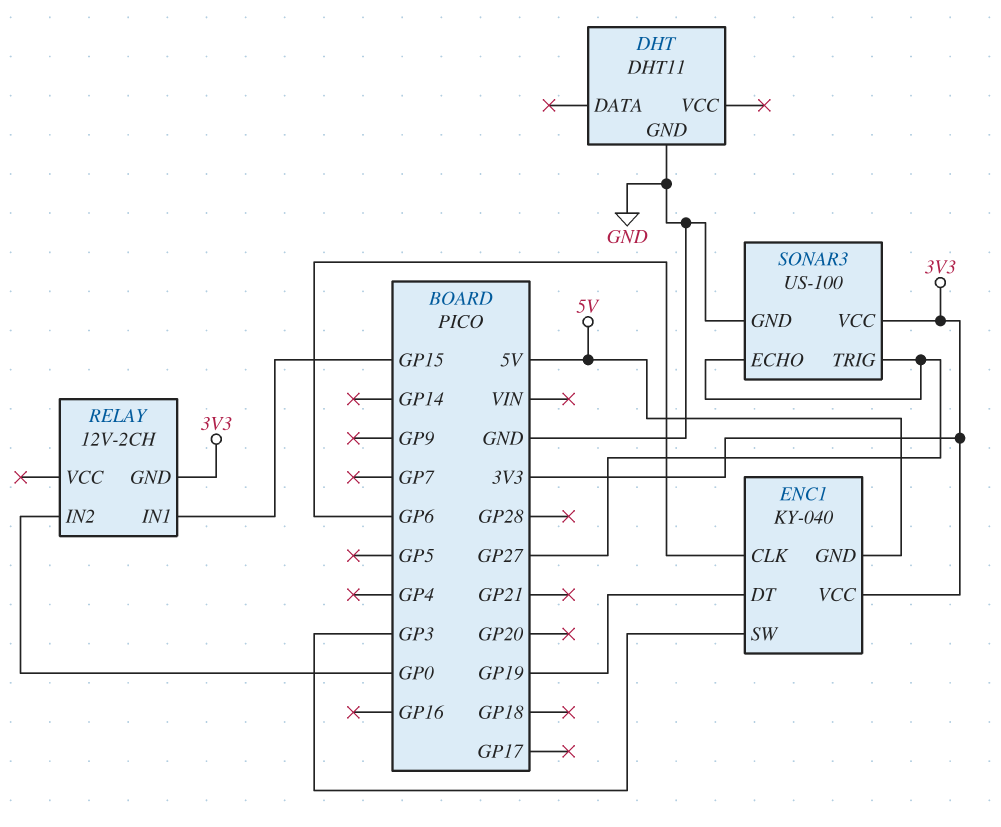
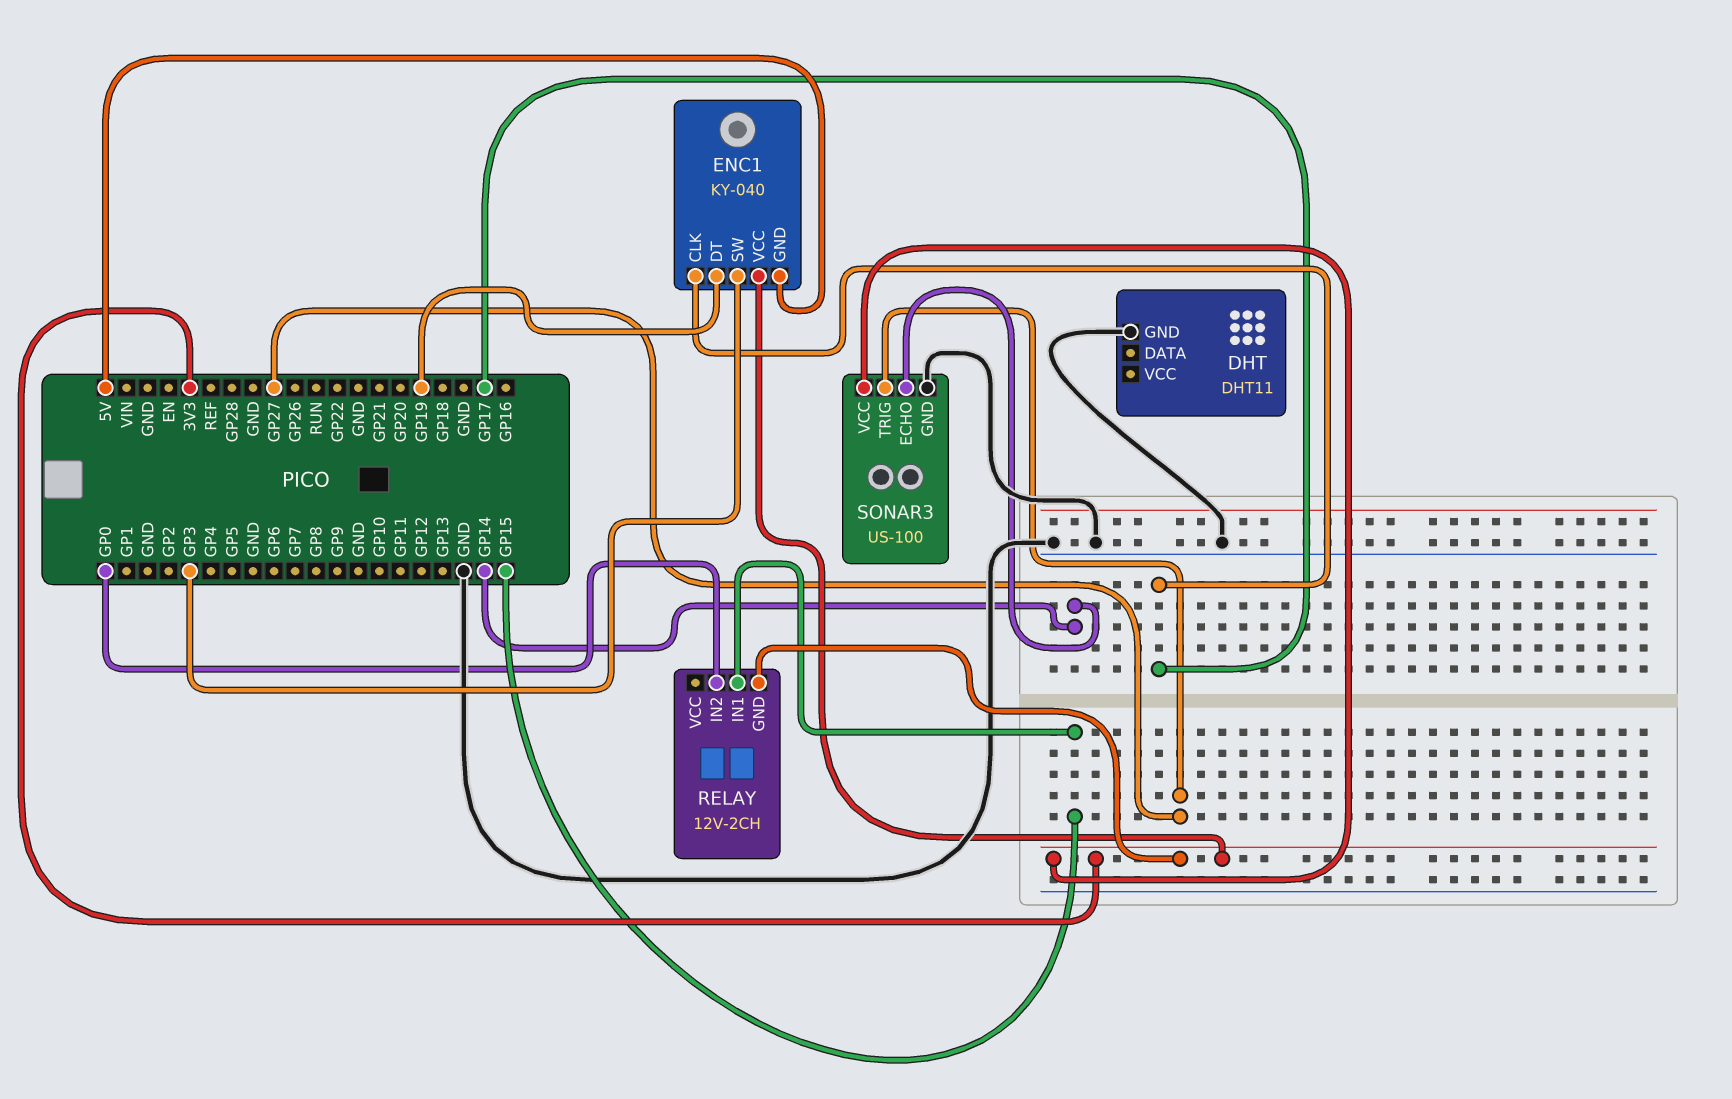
ENC1 pin CLK: GP6 -> GP17
SONAR3 pin ECHO: GP27 -> GP14

